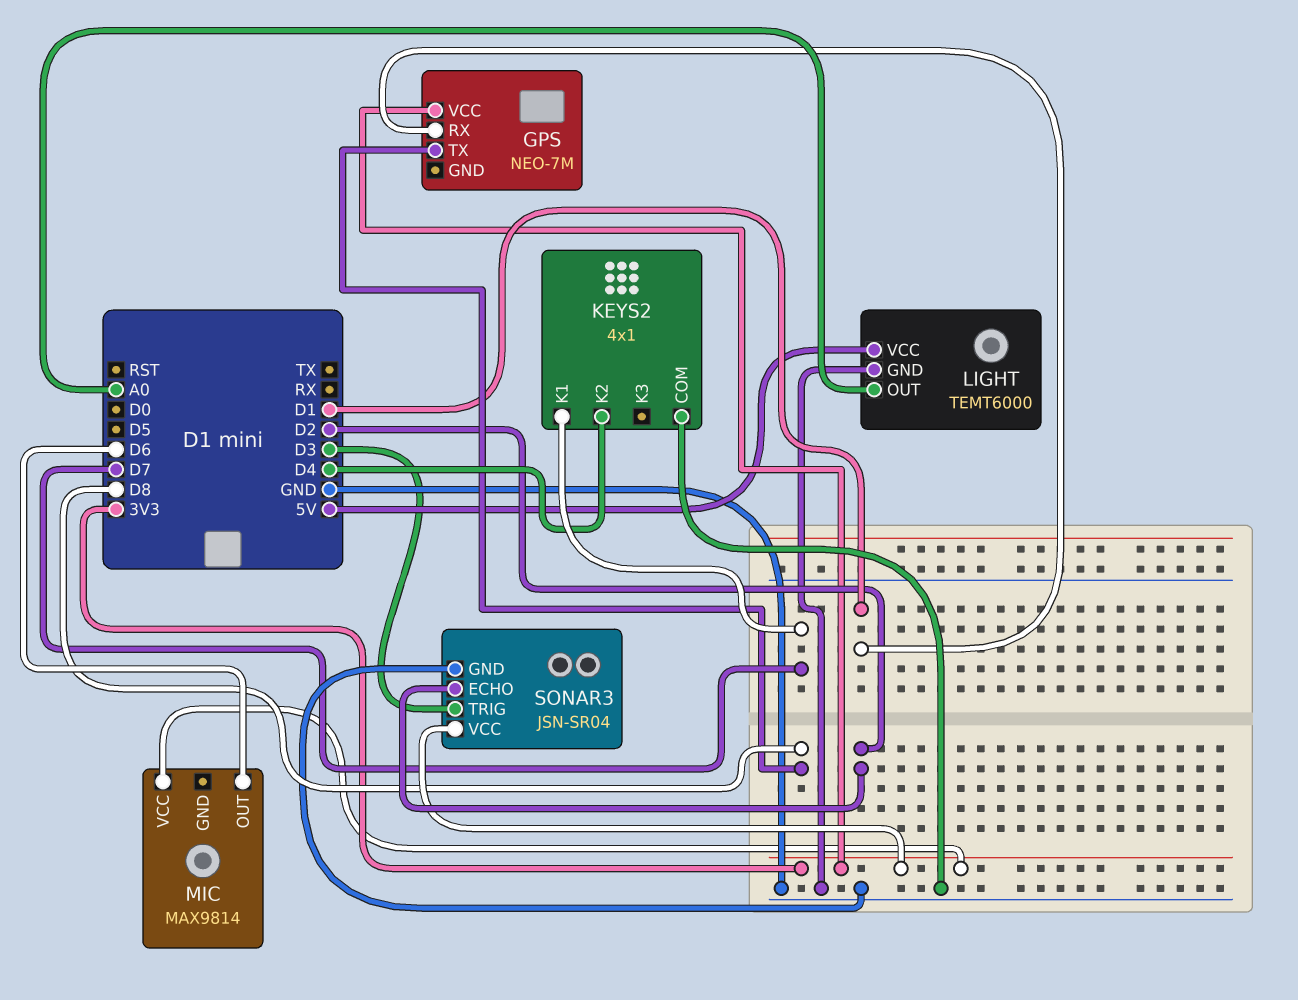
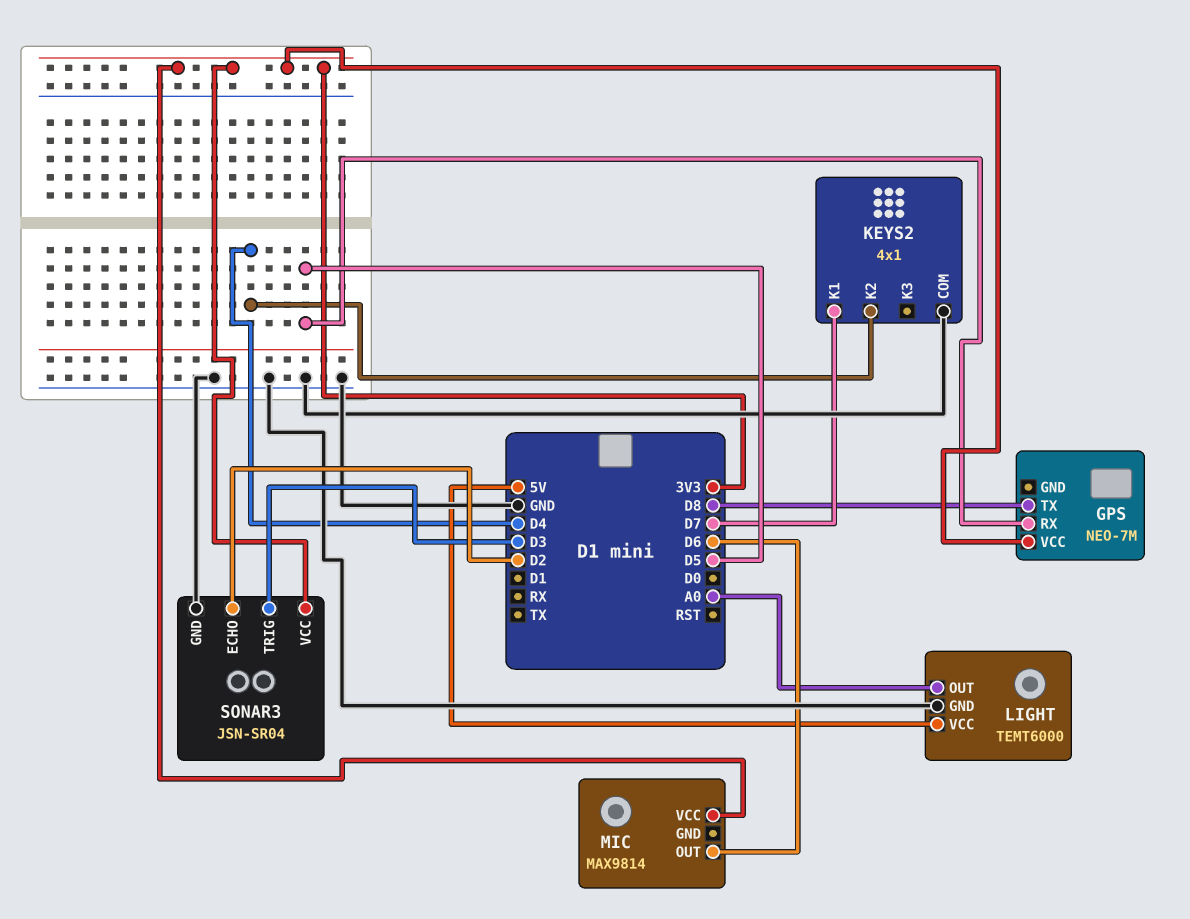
GPS pin RX: D1 -> D5

